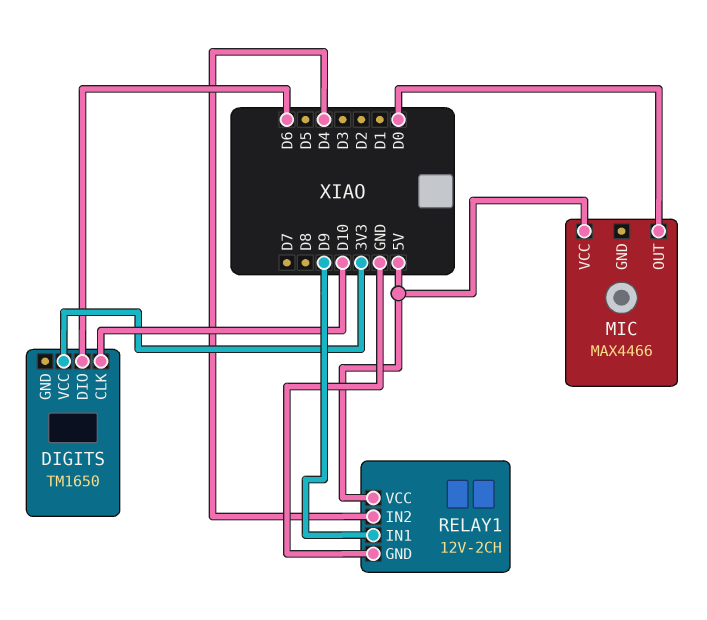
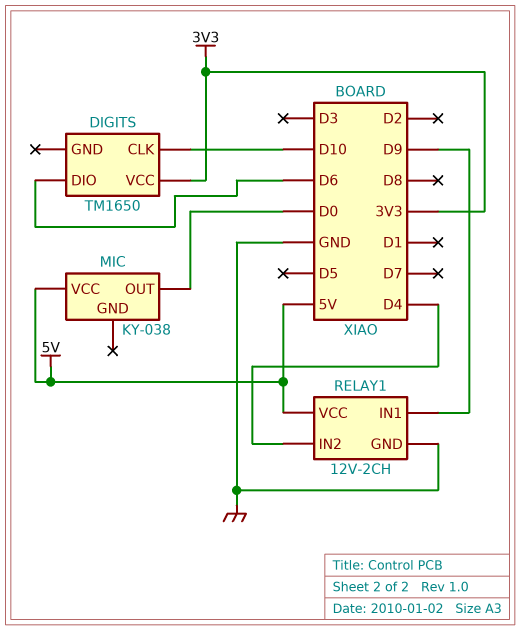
MIC: MAX4466 -> KY-038

